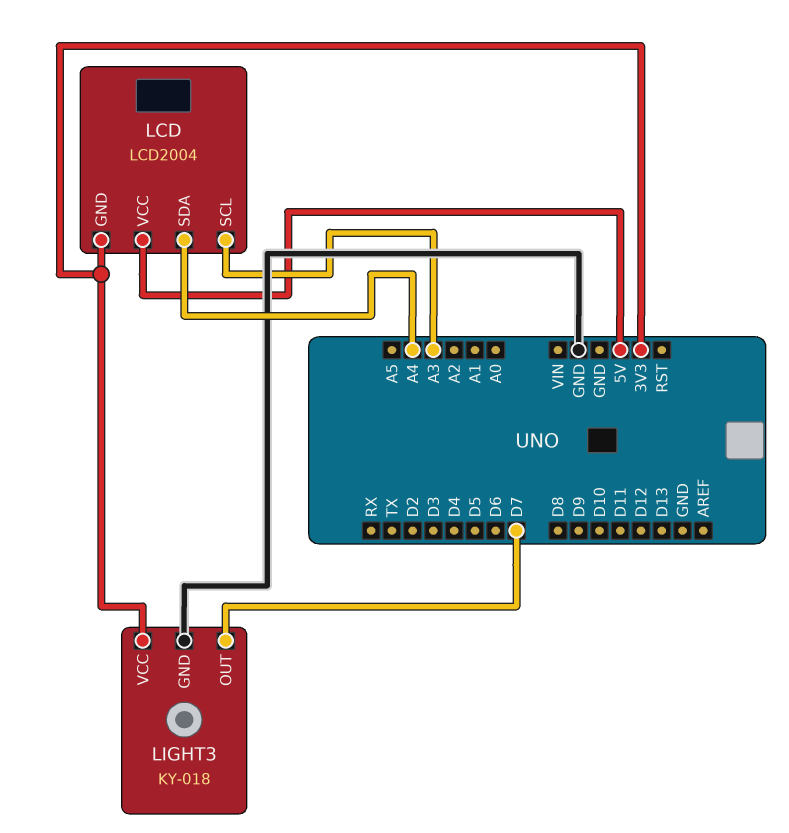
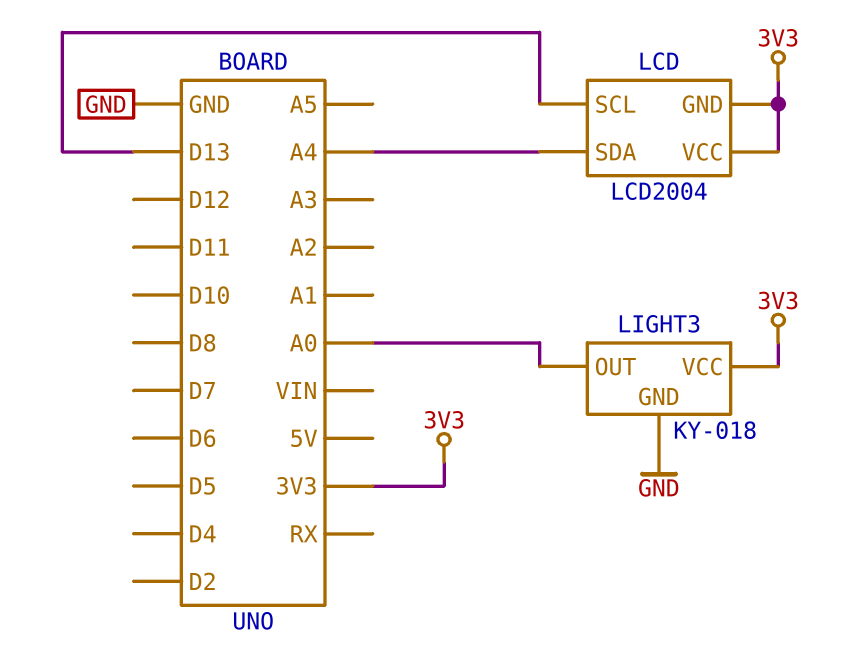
LCD pin SCL: A3 -> D13
LCD pin VCC: 5V -> 3V3
LIGHT3 pin OUT: D7 -> A0

